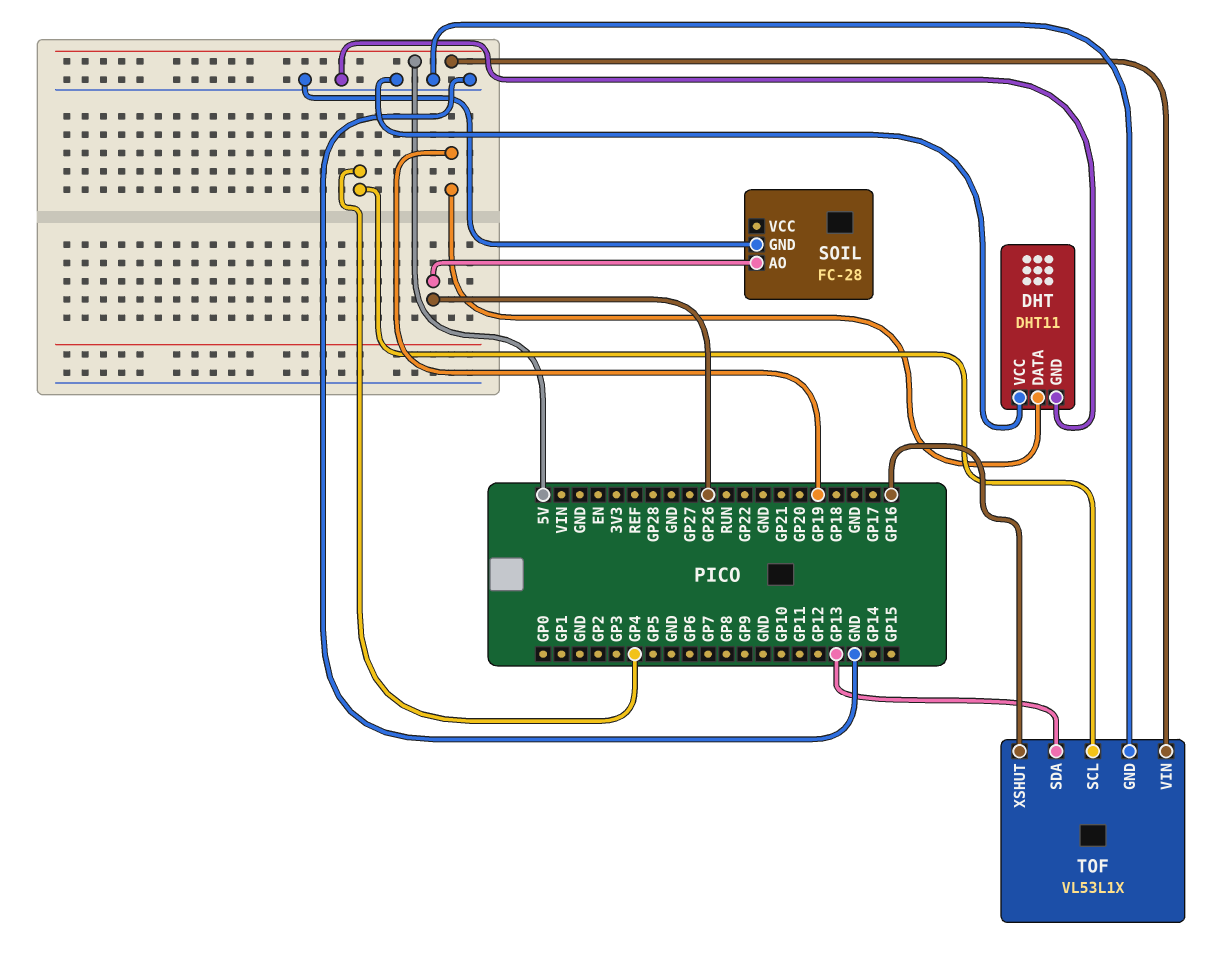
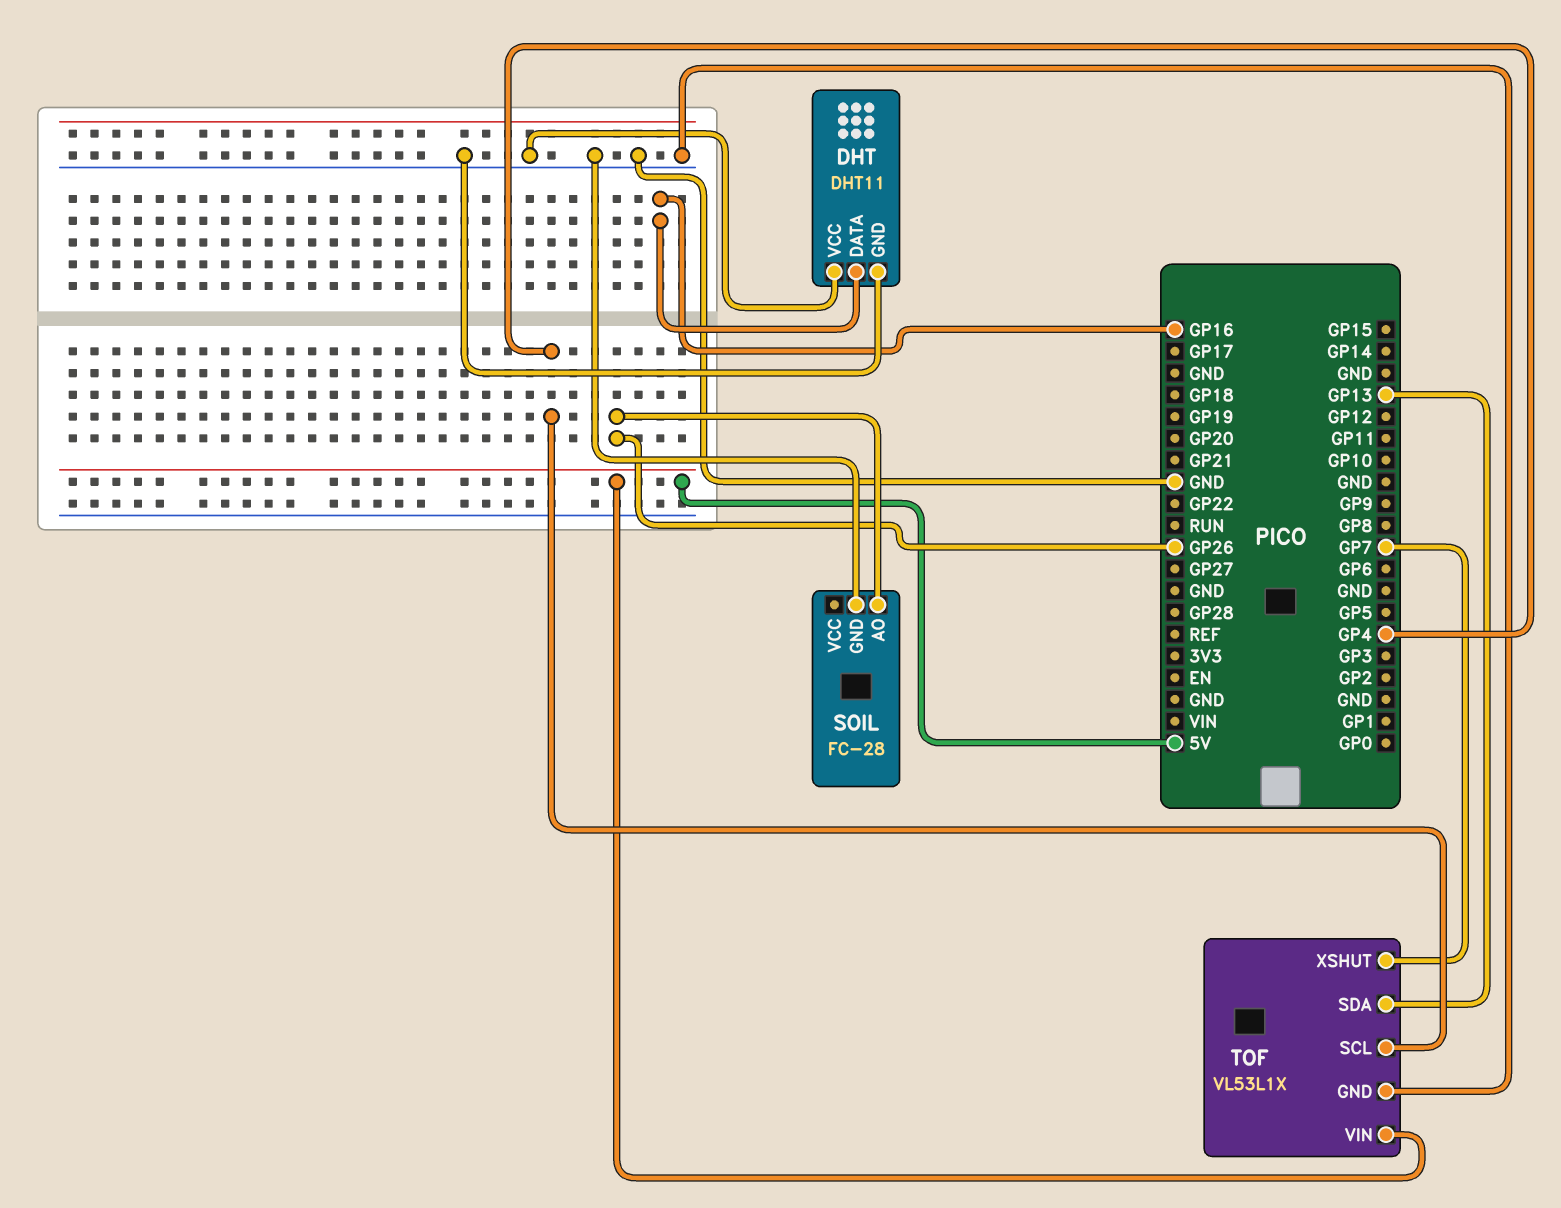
DHT pin DATA: GP19 -> GP16
TOF pin XSHUT: GP16 -> GP7

